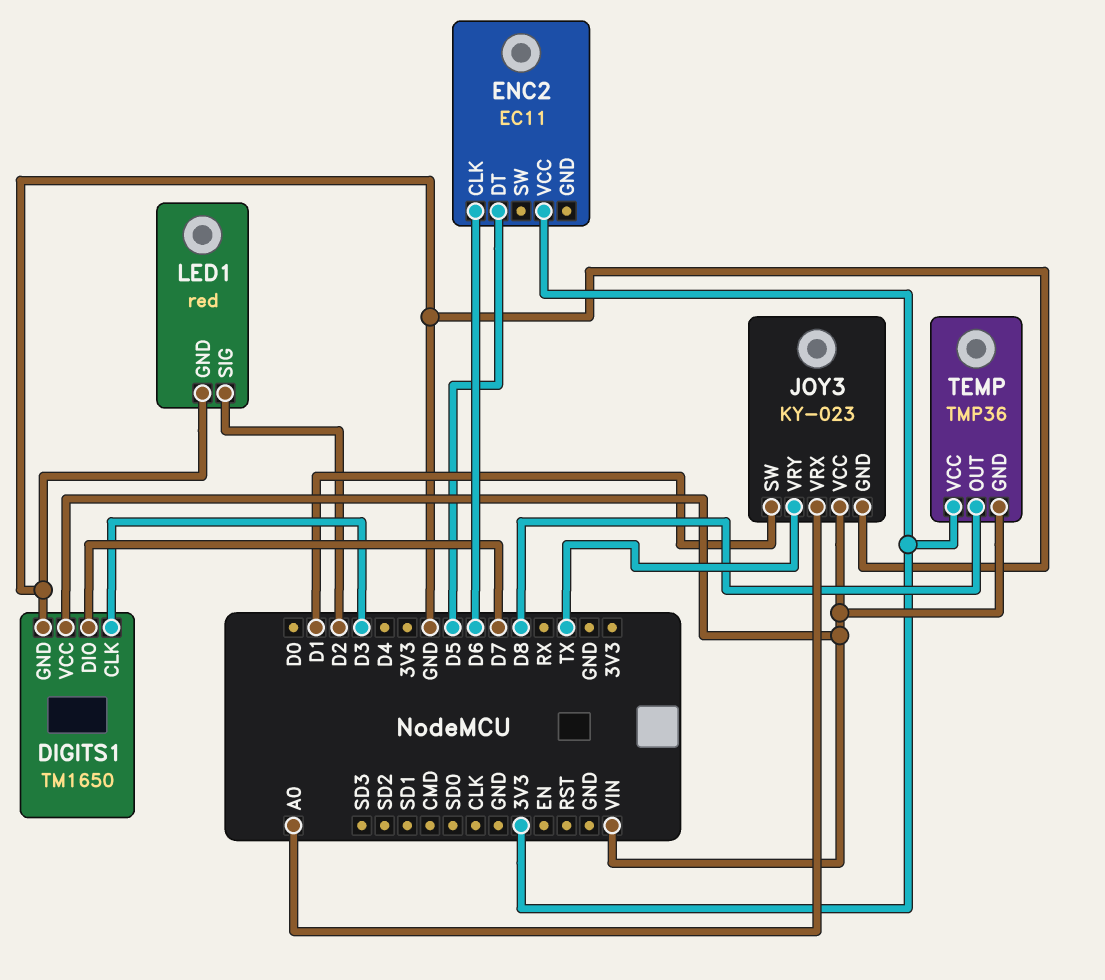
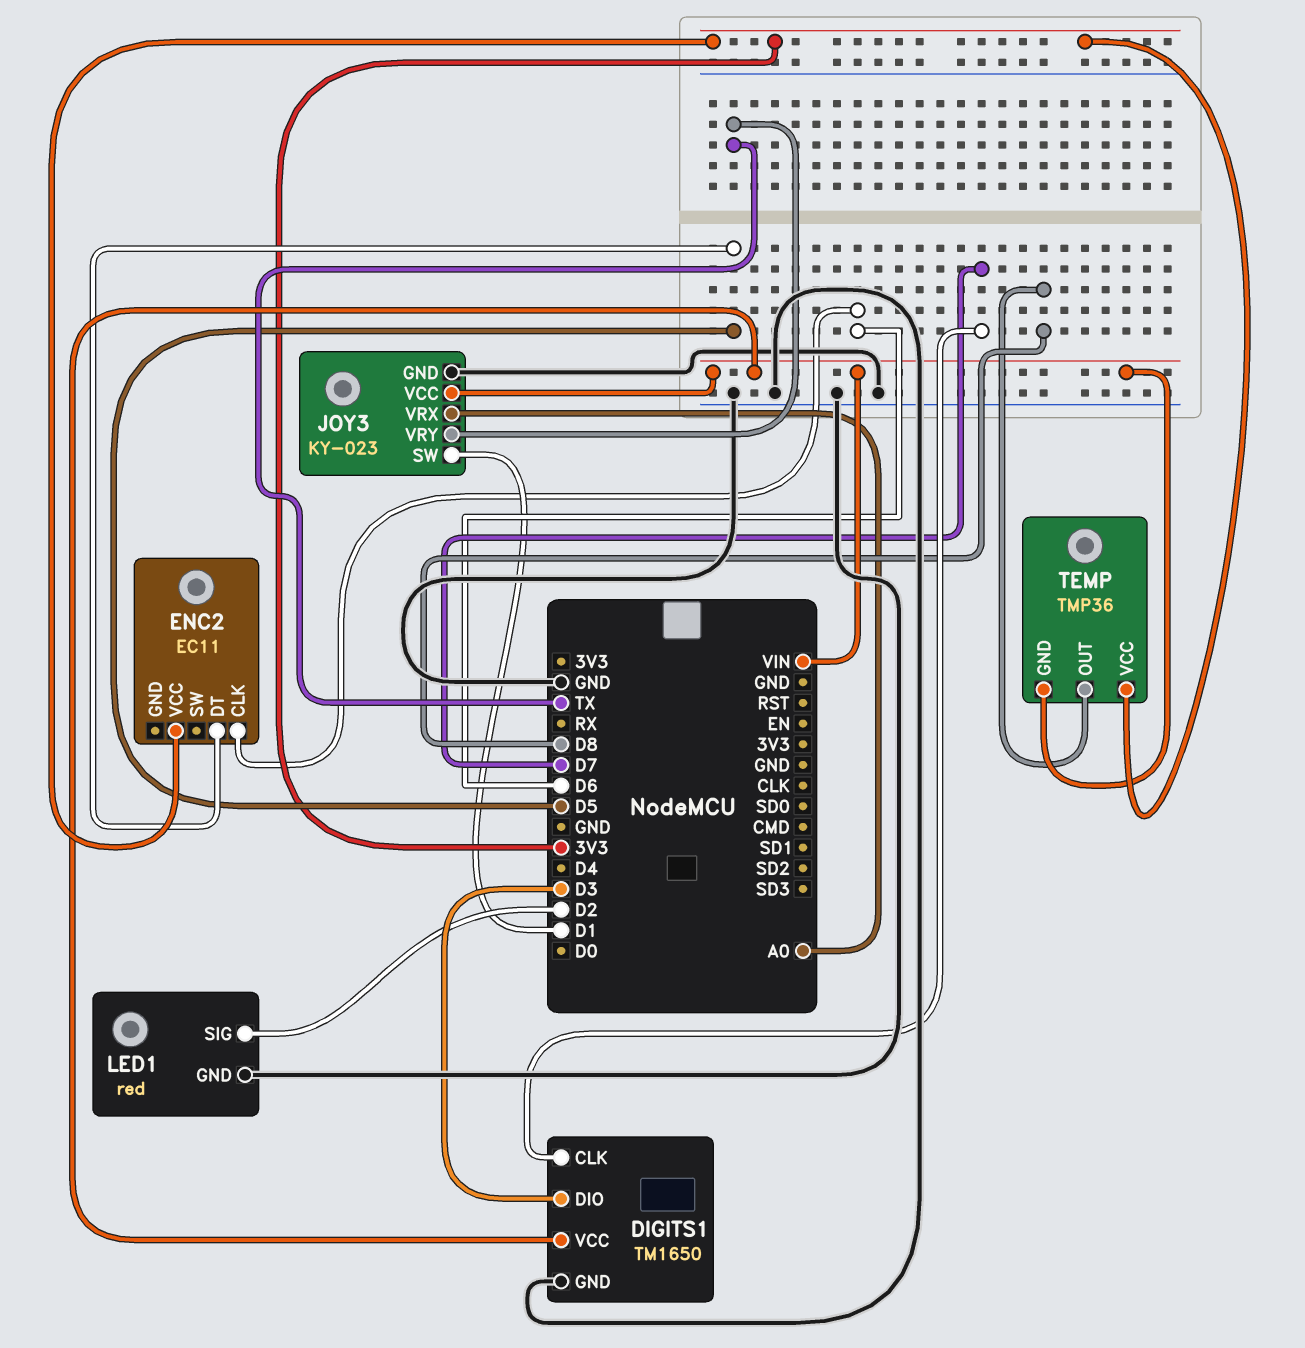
DIGITS1 pin CLK: D3 -> D7
DIGITS1 pin DIO: D7 -> D3

